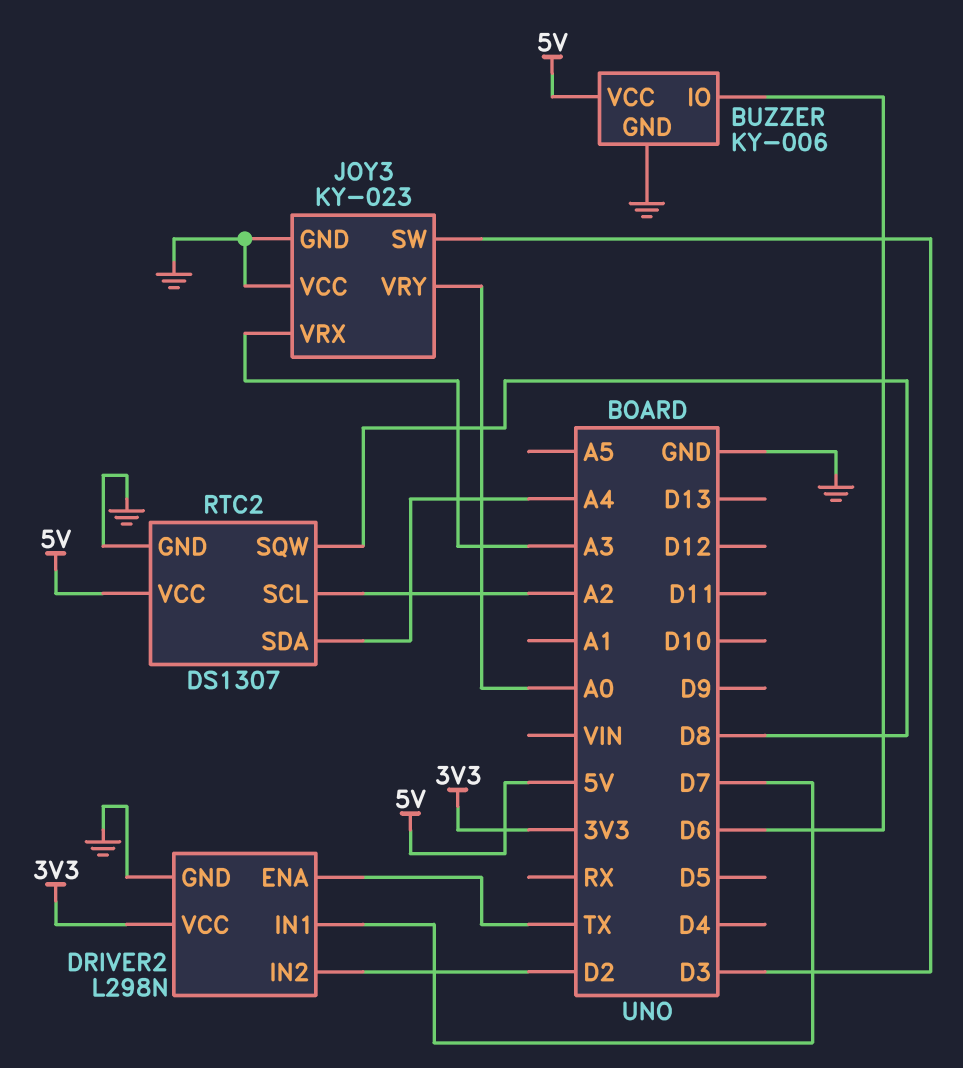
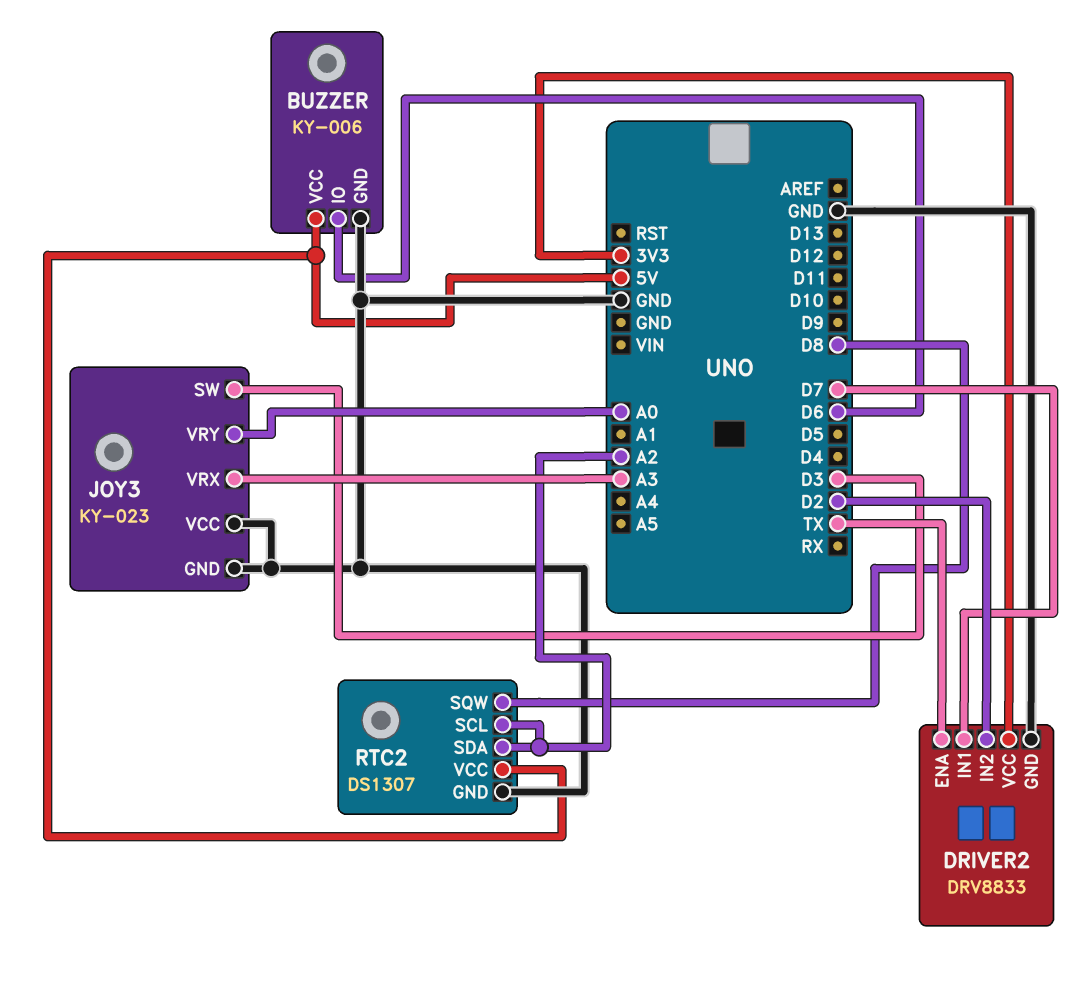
DRIVER2: L298N -> DRV8833
RTC2 pin SDA: A4 -> A2

